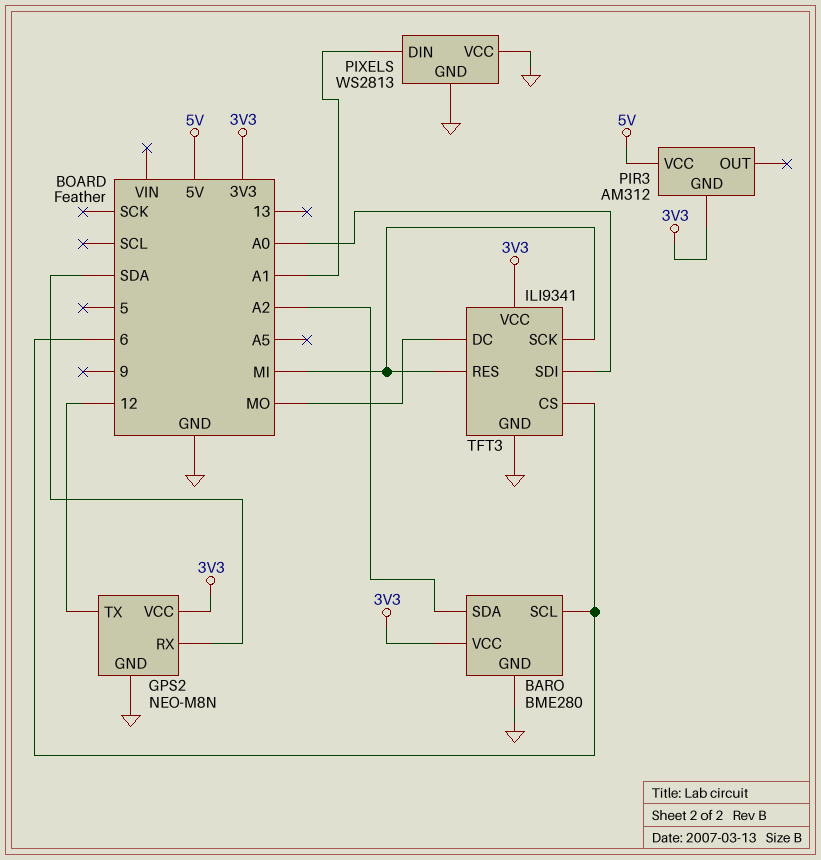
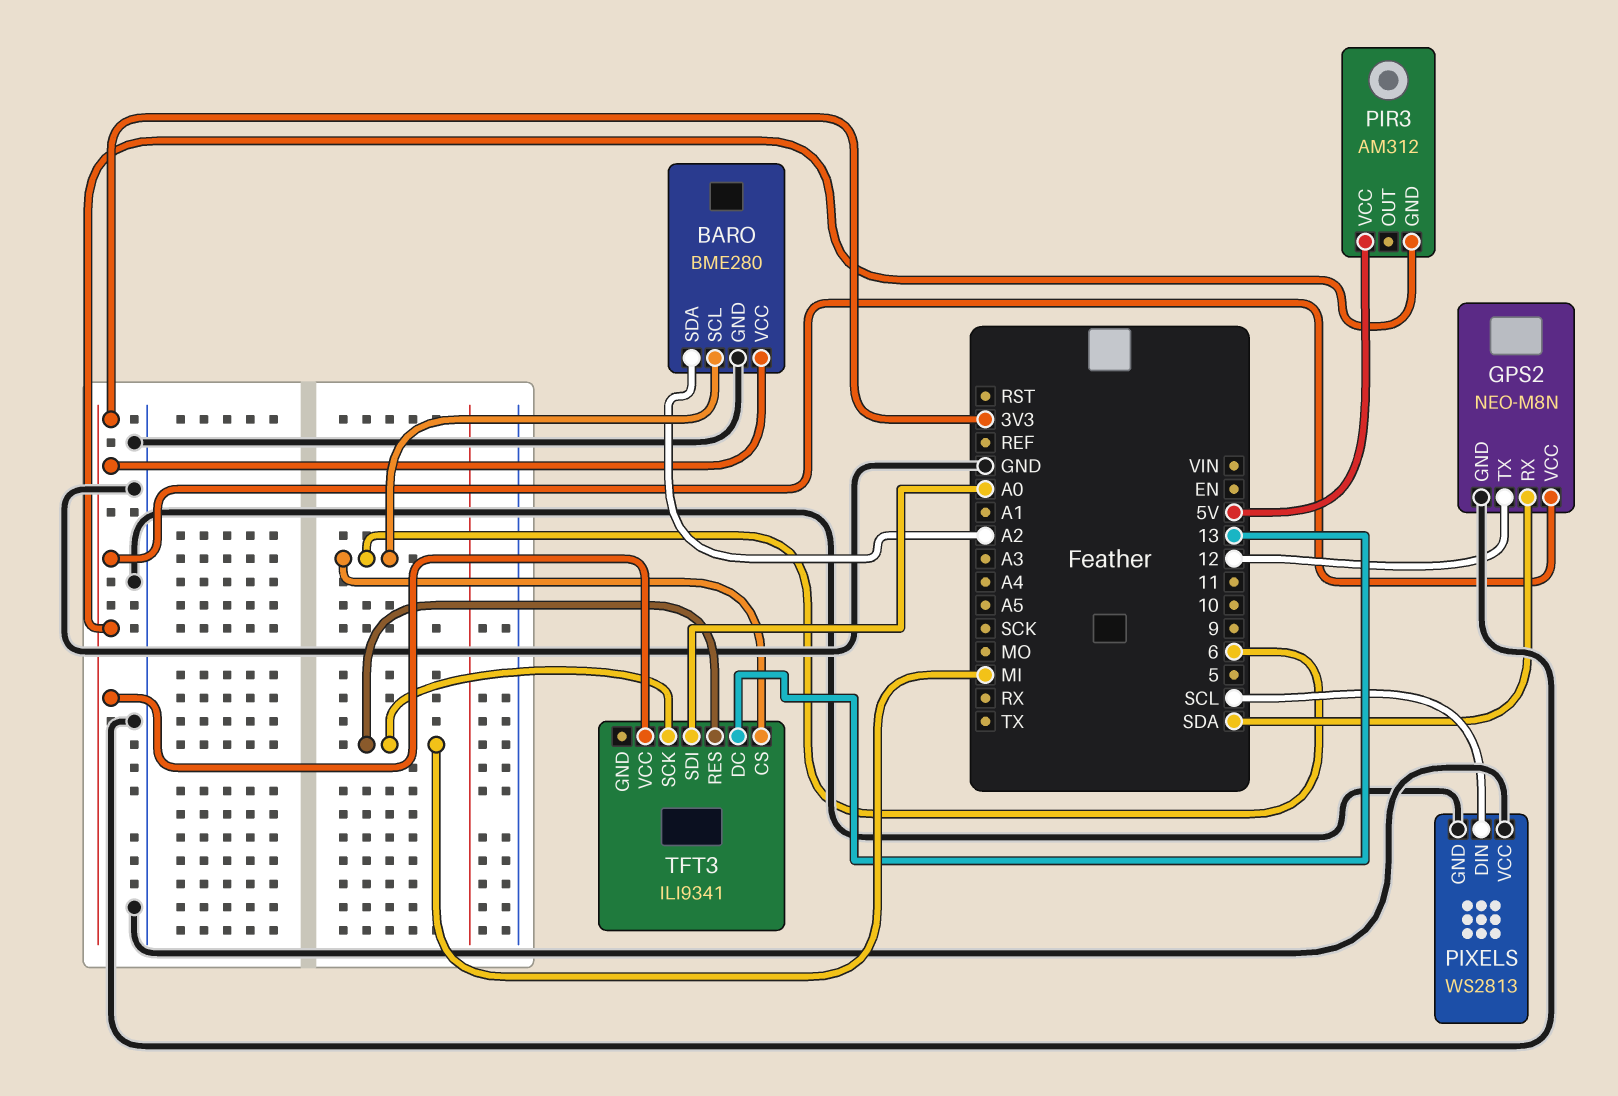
PIXELS pin DIN: A1 -> SCL
TFT3 pin DC: MO -> 13
TFT3 pin GND: GND -> none

